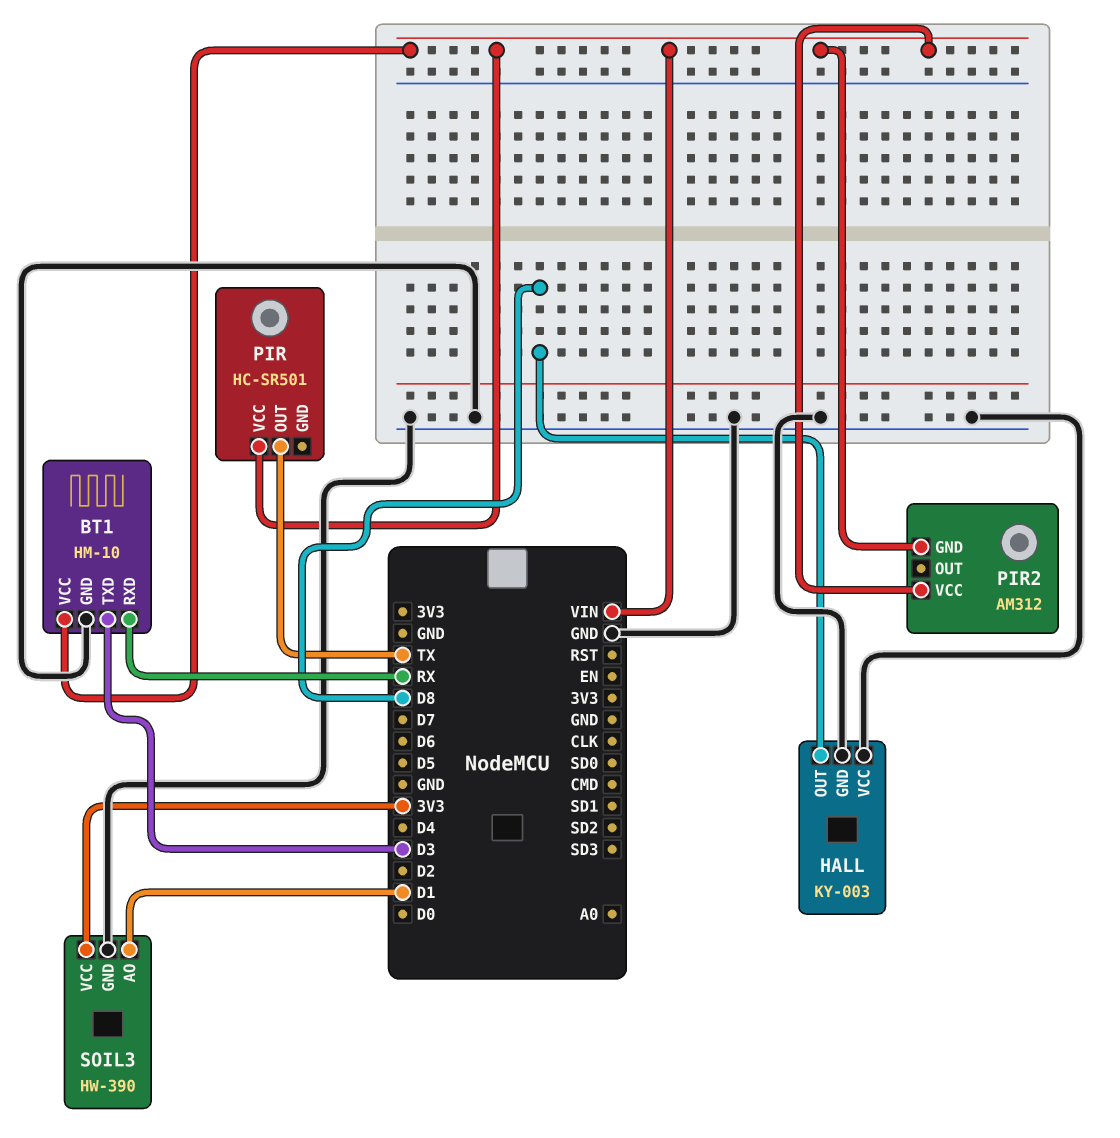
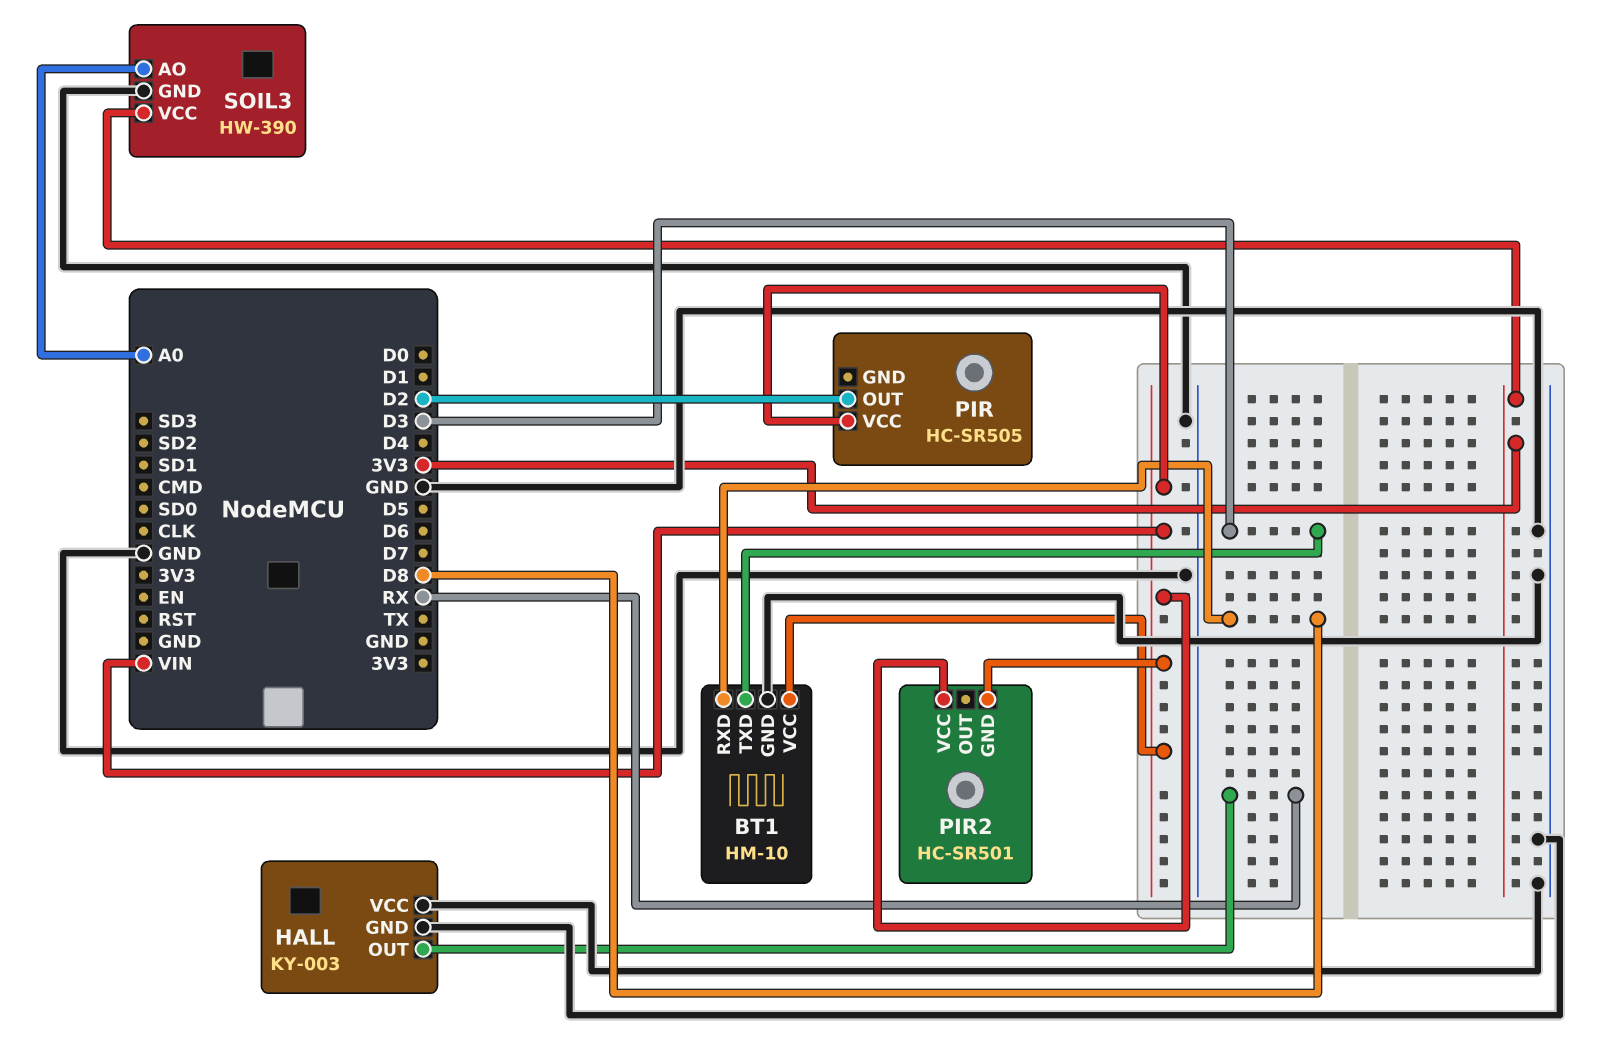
BT1 pin RXD: RX -> D8
HALL pin OUT: D8 -> RX
PIR: HC-SR501 -> HC-SR505
PIR pin OUT: TX -> D2
PIR2: AM312 -> HC-SR501
SOIL3 pin AO: D1 -> A0

